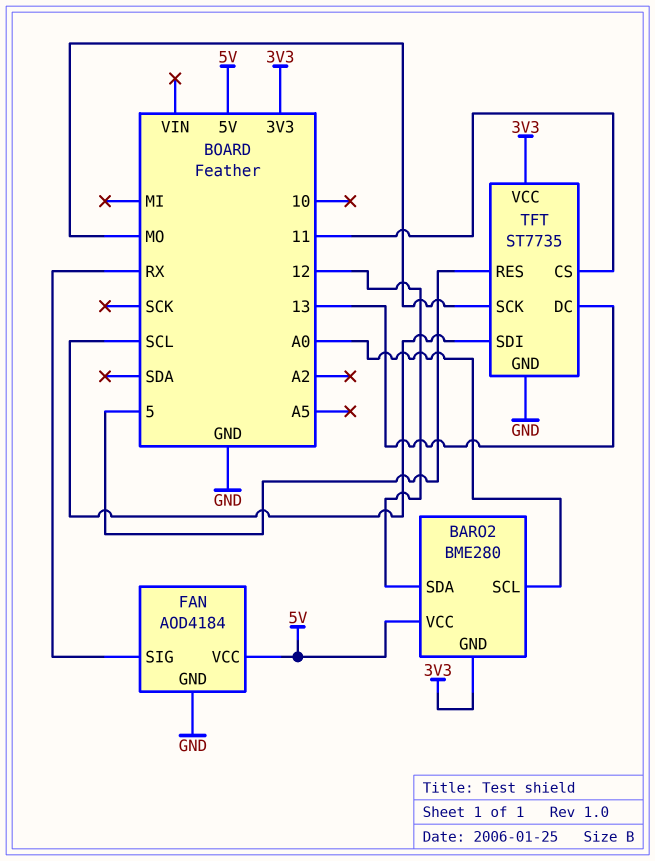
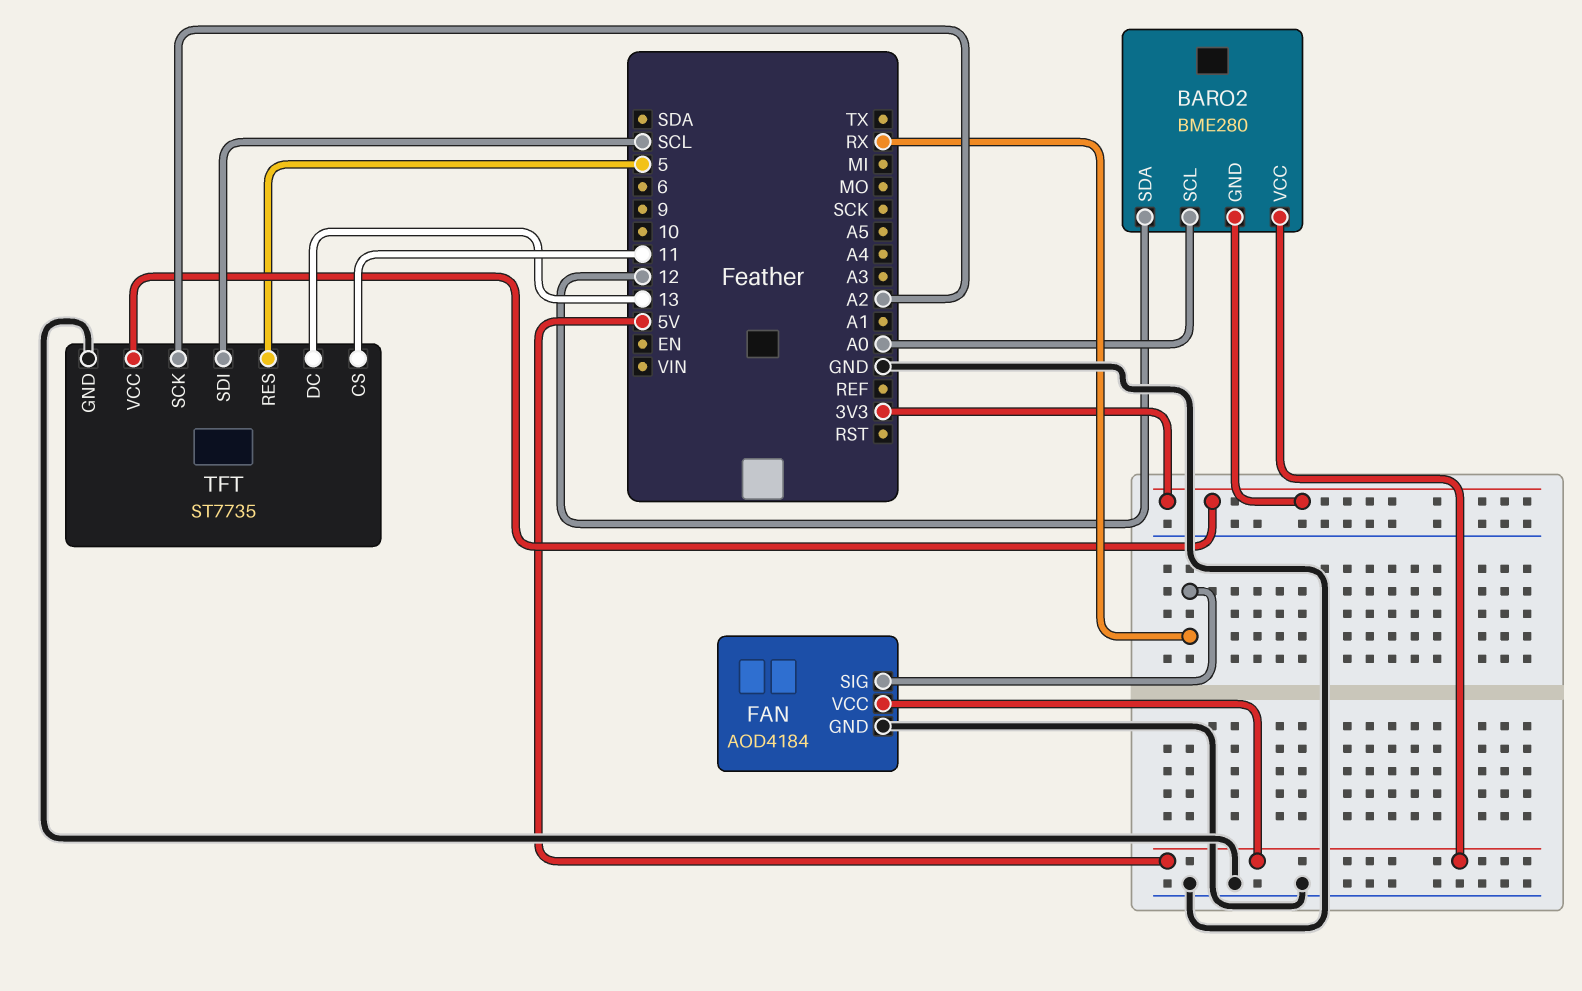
TFT pin SCK: MO -> A2

